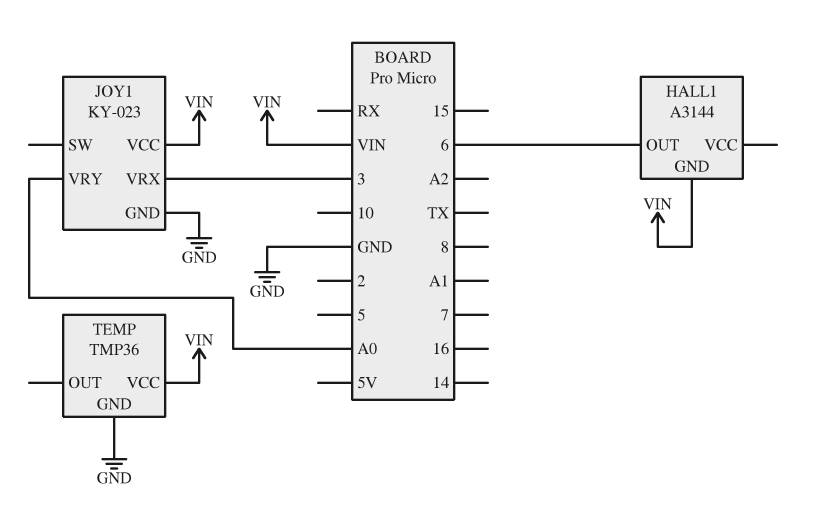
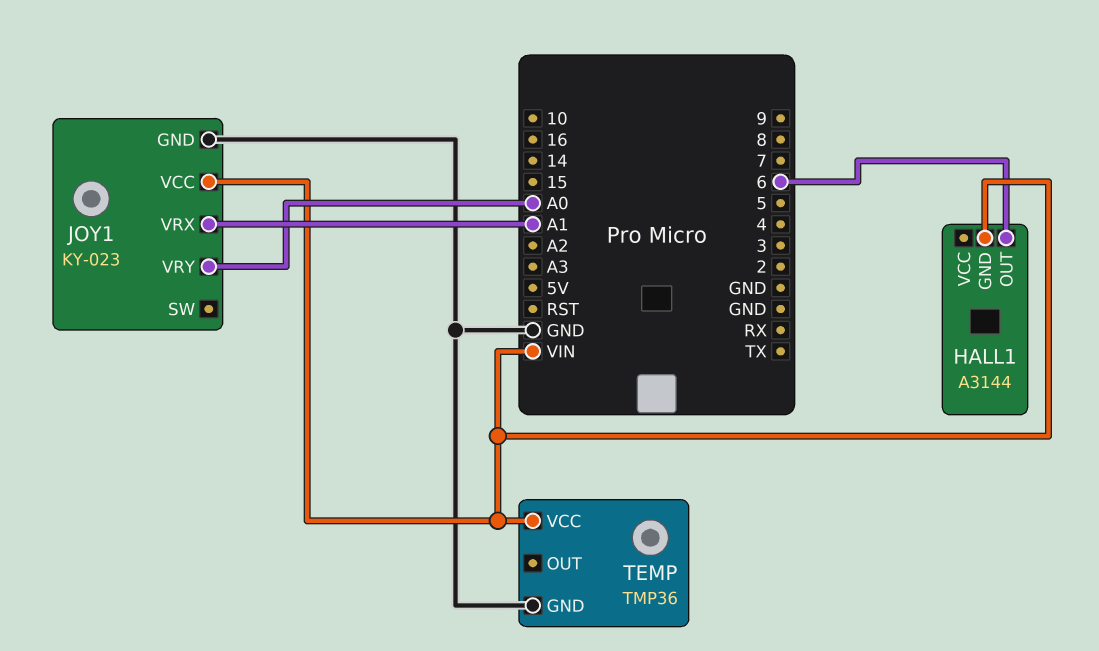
JOY1 pin VRX: 3 -> A1

